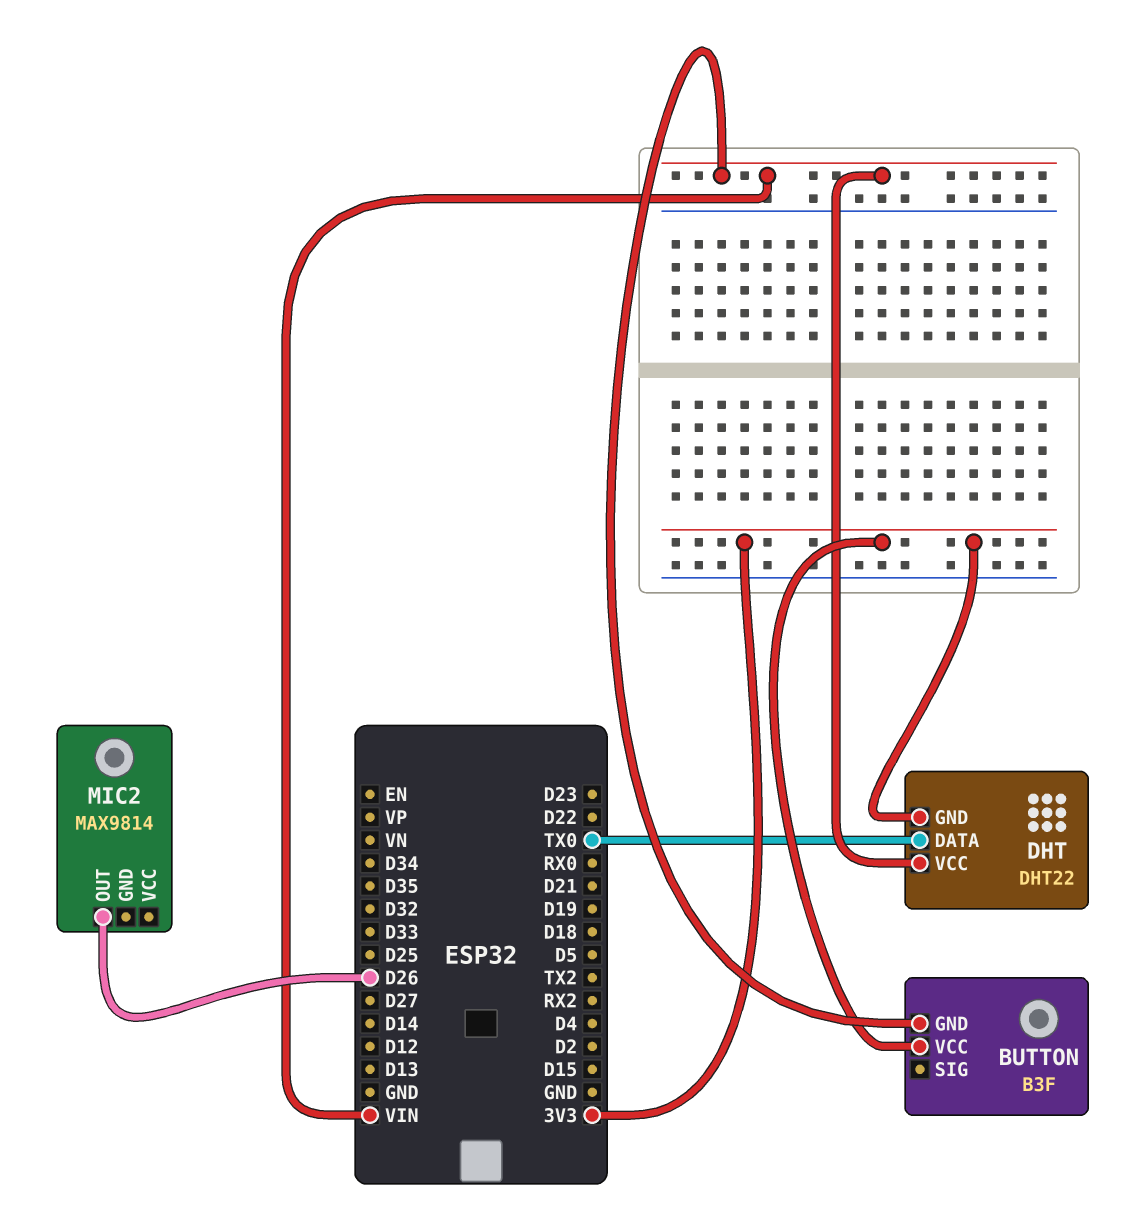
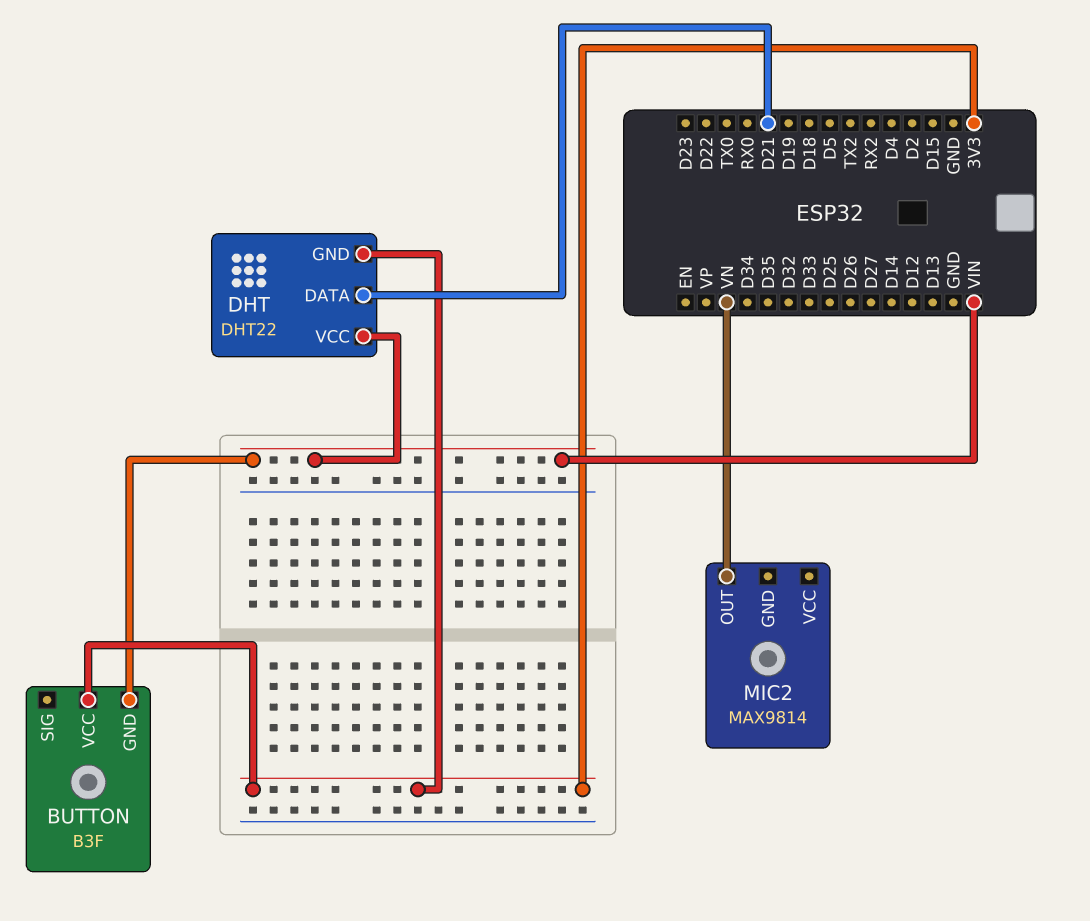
DHT pin DATA: TX0 -> D21
MIC2 pin OUT: D26 -> VN

